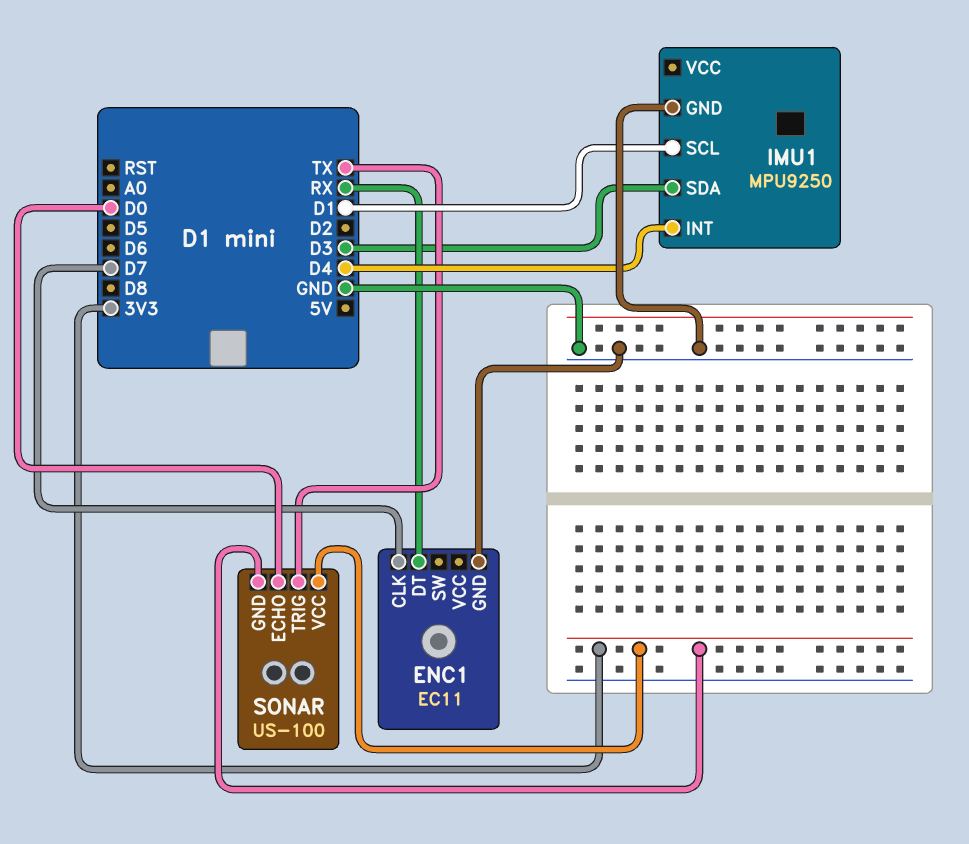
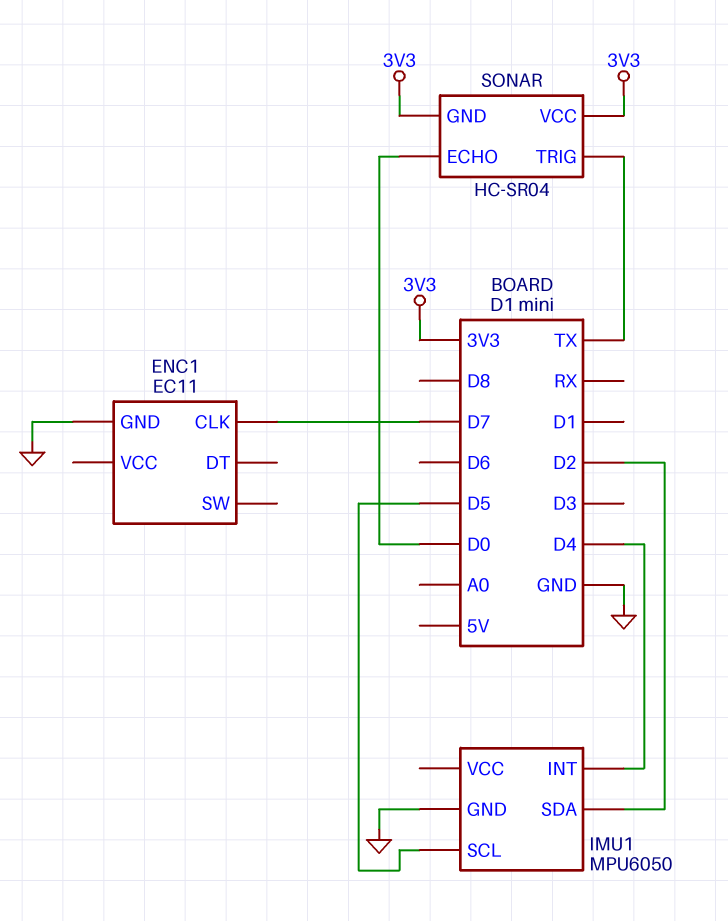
ENC1 pin DT: RX -> none
IMU1: MPU9250 -> MPU6050
IMU1 pin SCL: D1 -> D5
IMU1 pin SDA: D3 -> D2
SONAR: US-100 -> HC-SR04

